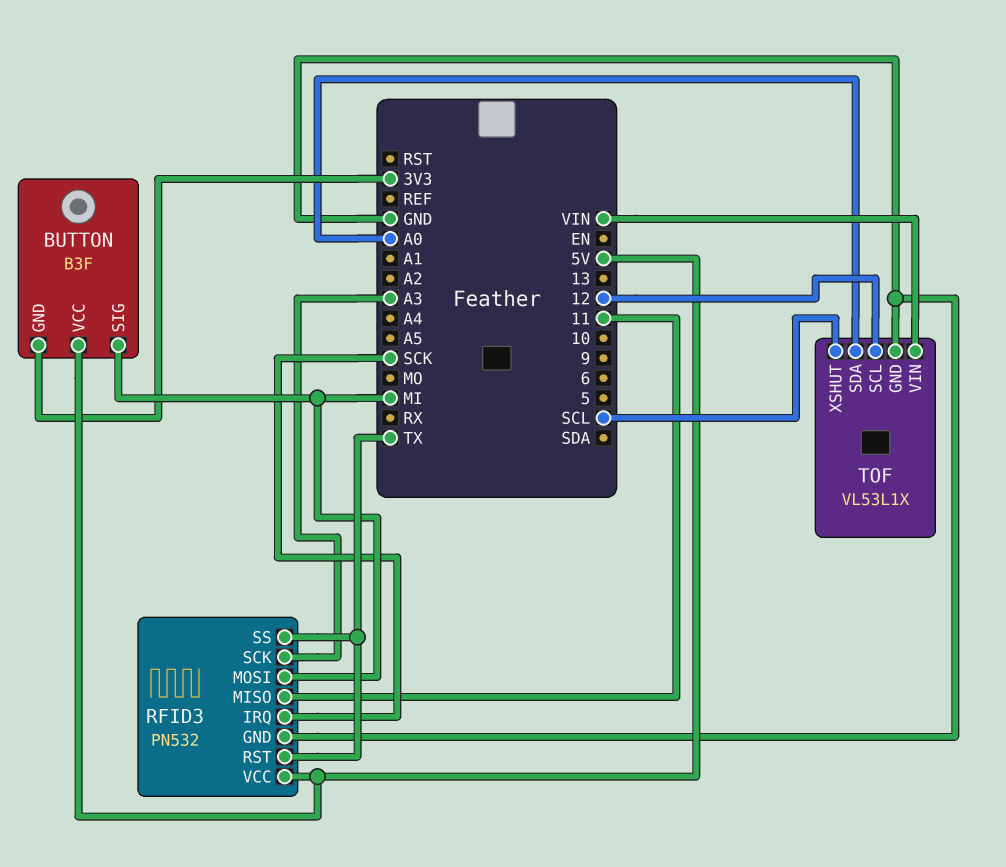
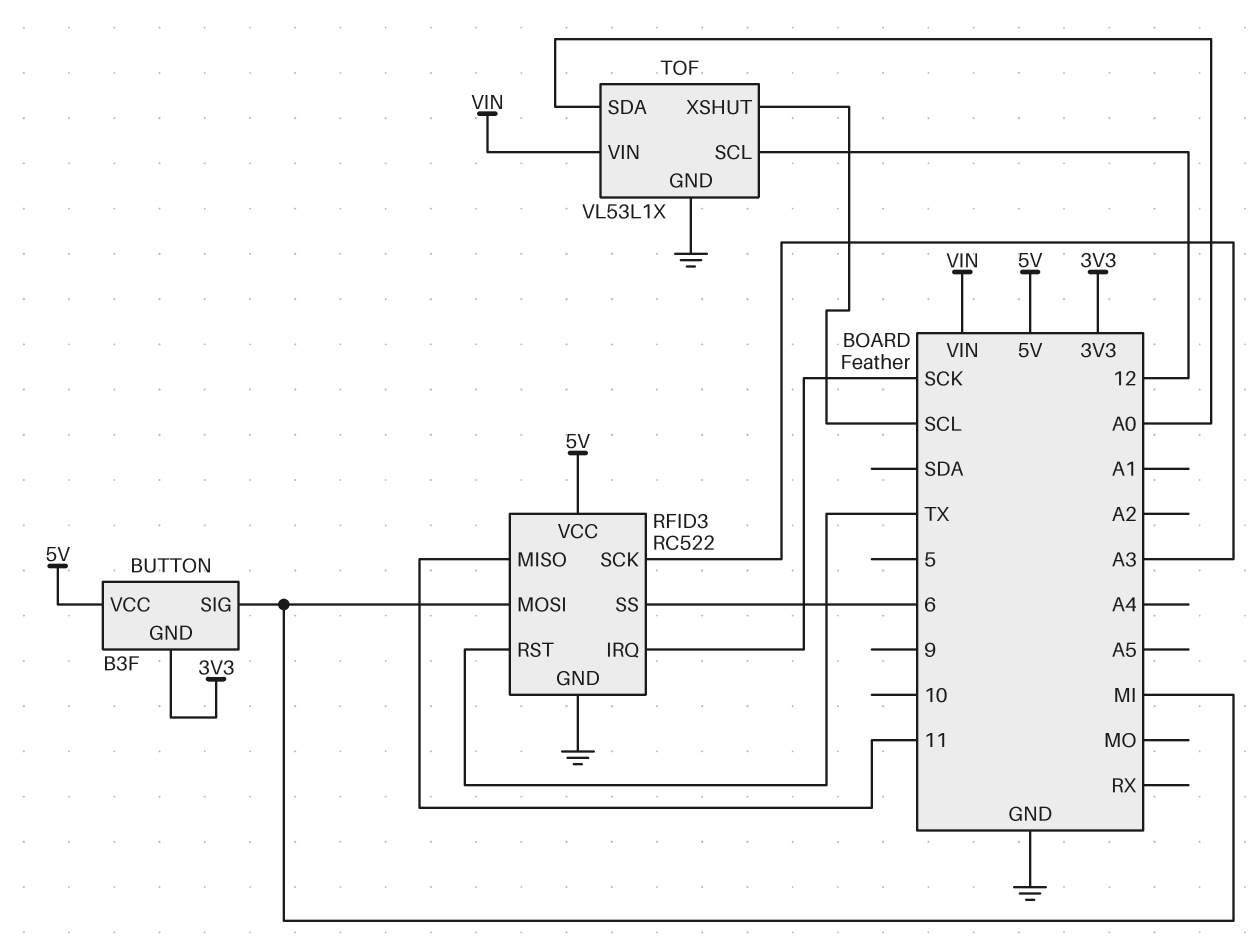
RFID3: PN532 -> RC522
RFID3 pin SS: TX -> 6

